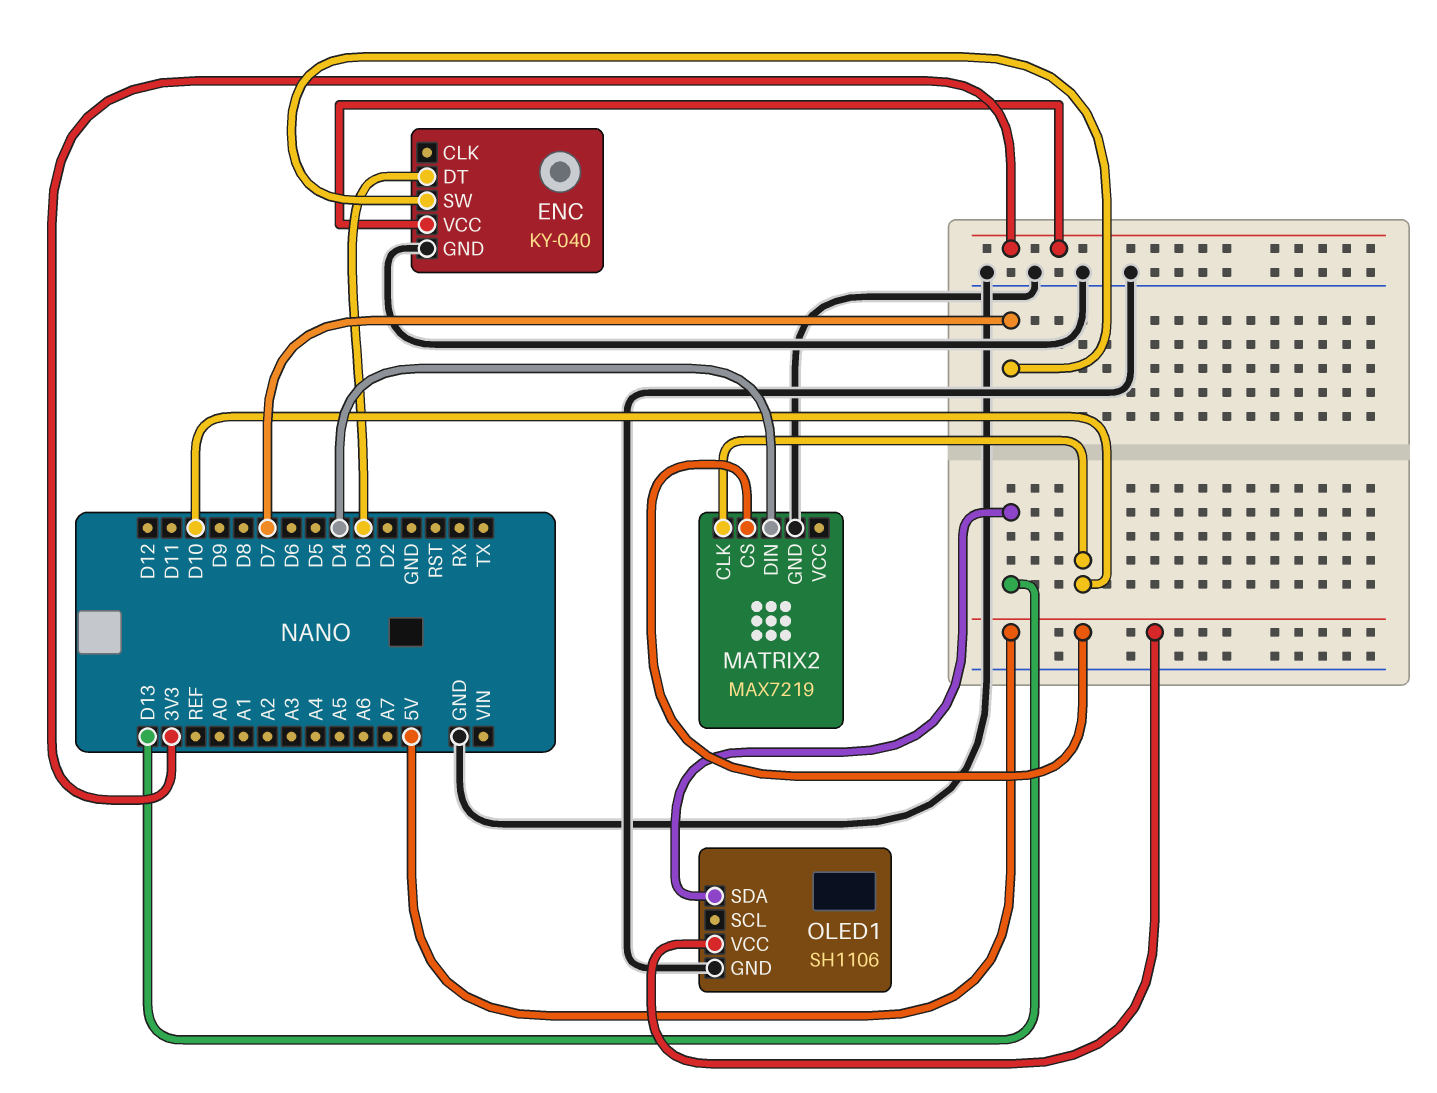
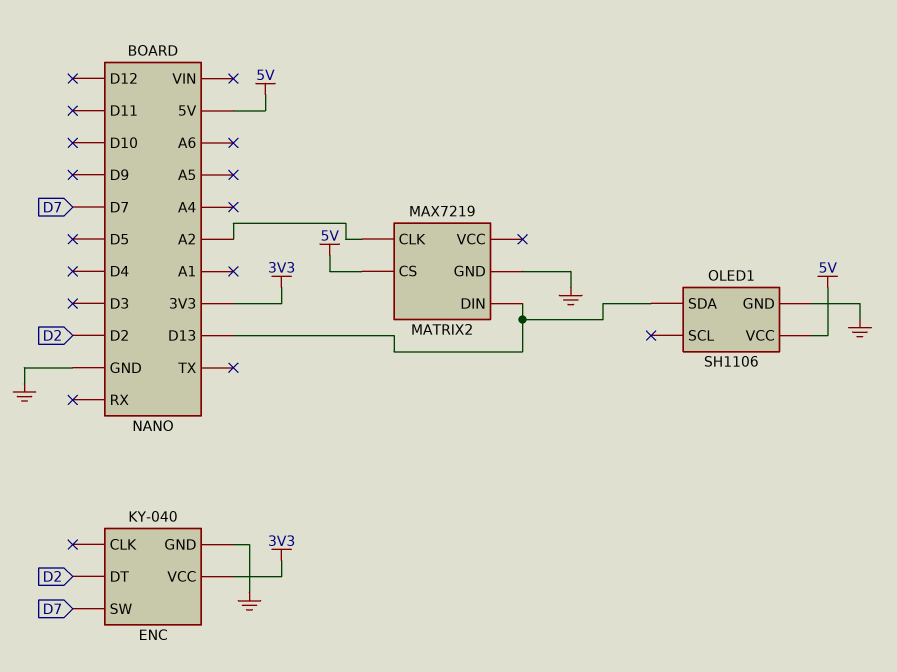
ENC pin DT: D3 -> D2
MATRIX2 pin CLK: D10 -> A2
MATRIX2 pin DIN: D4 -> D13

